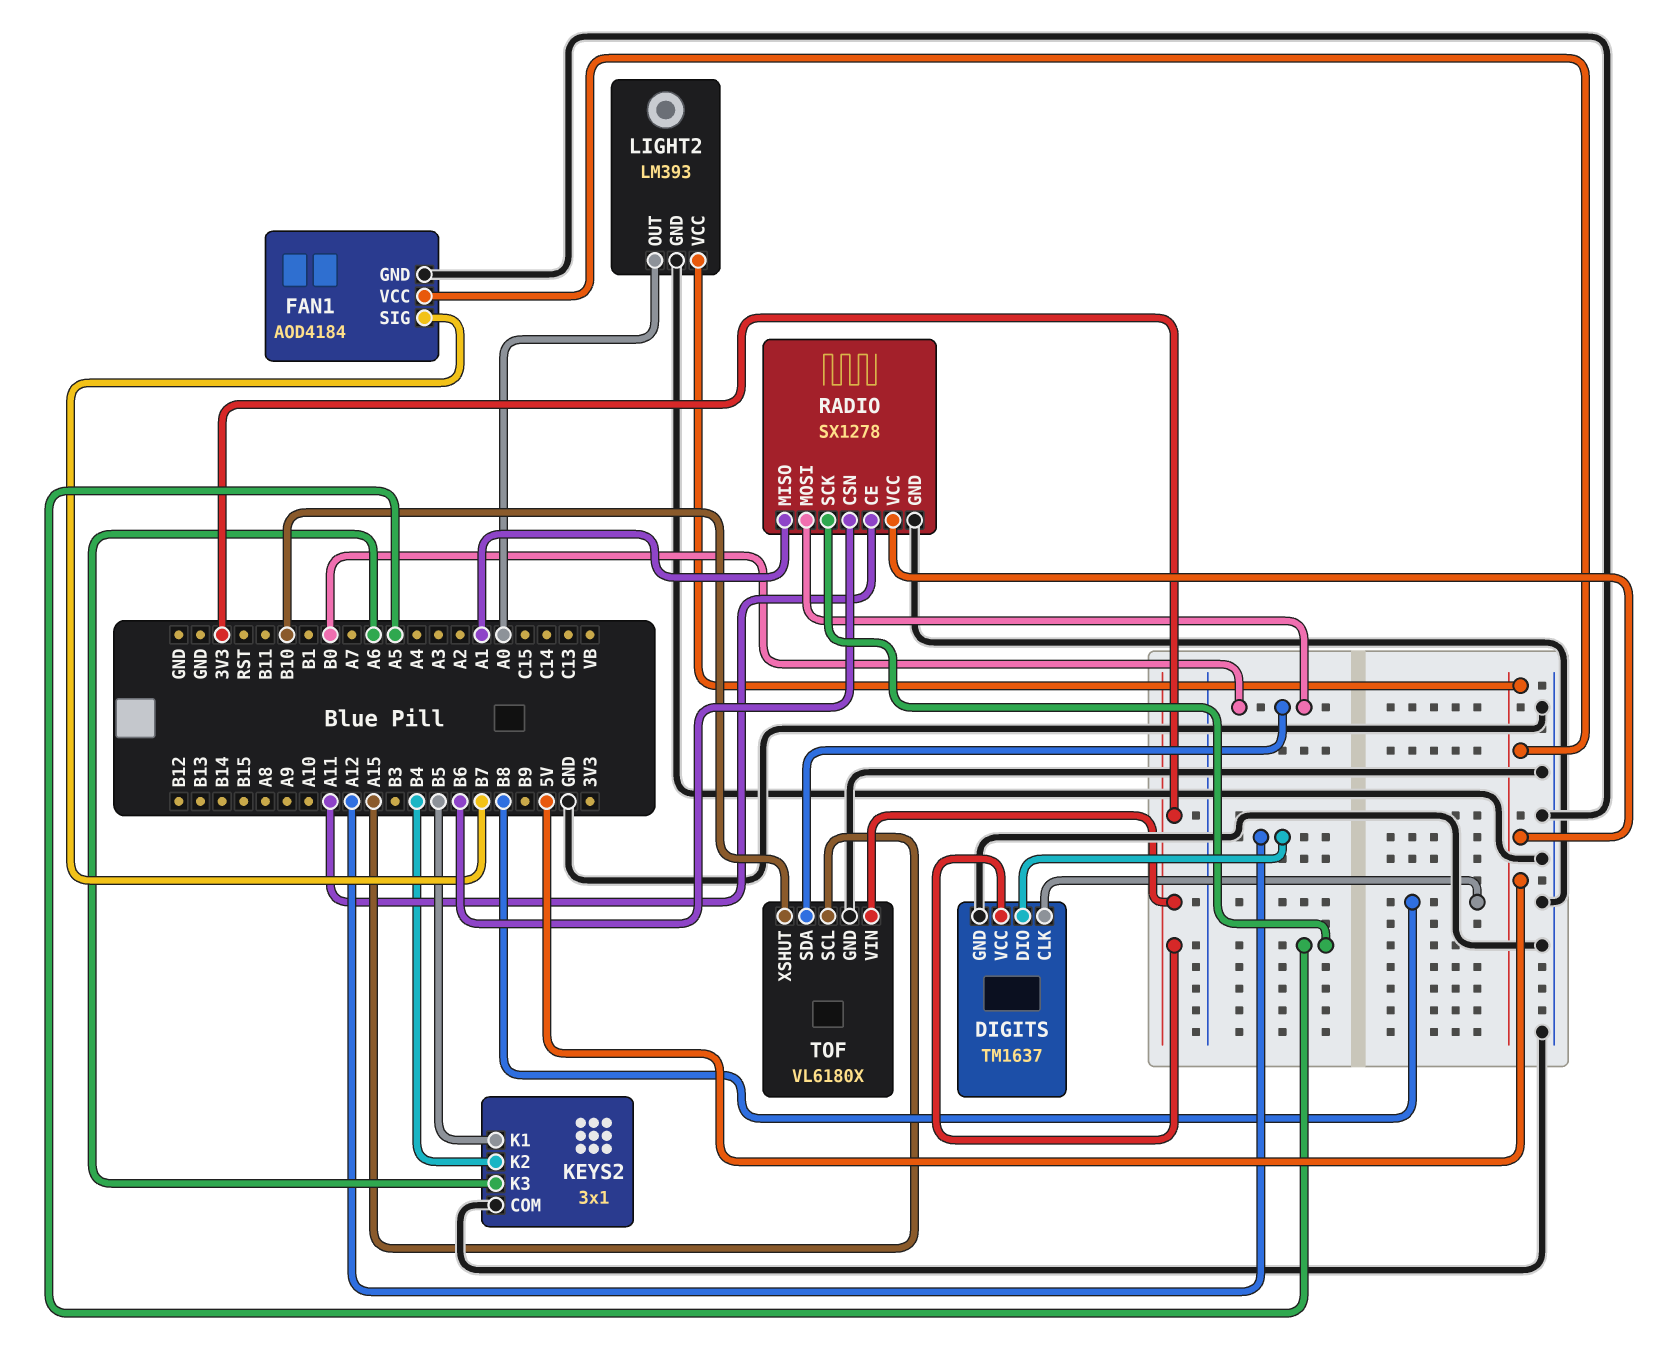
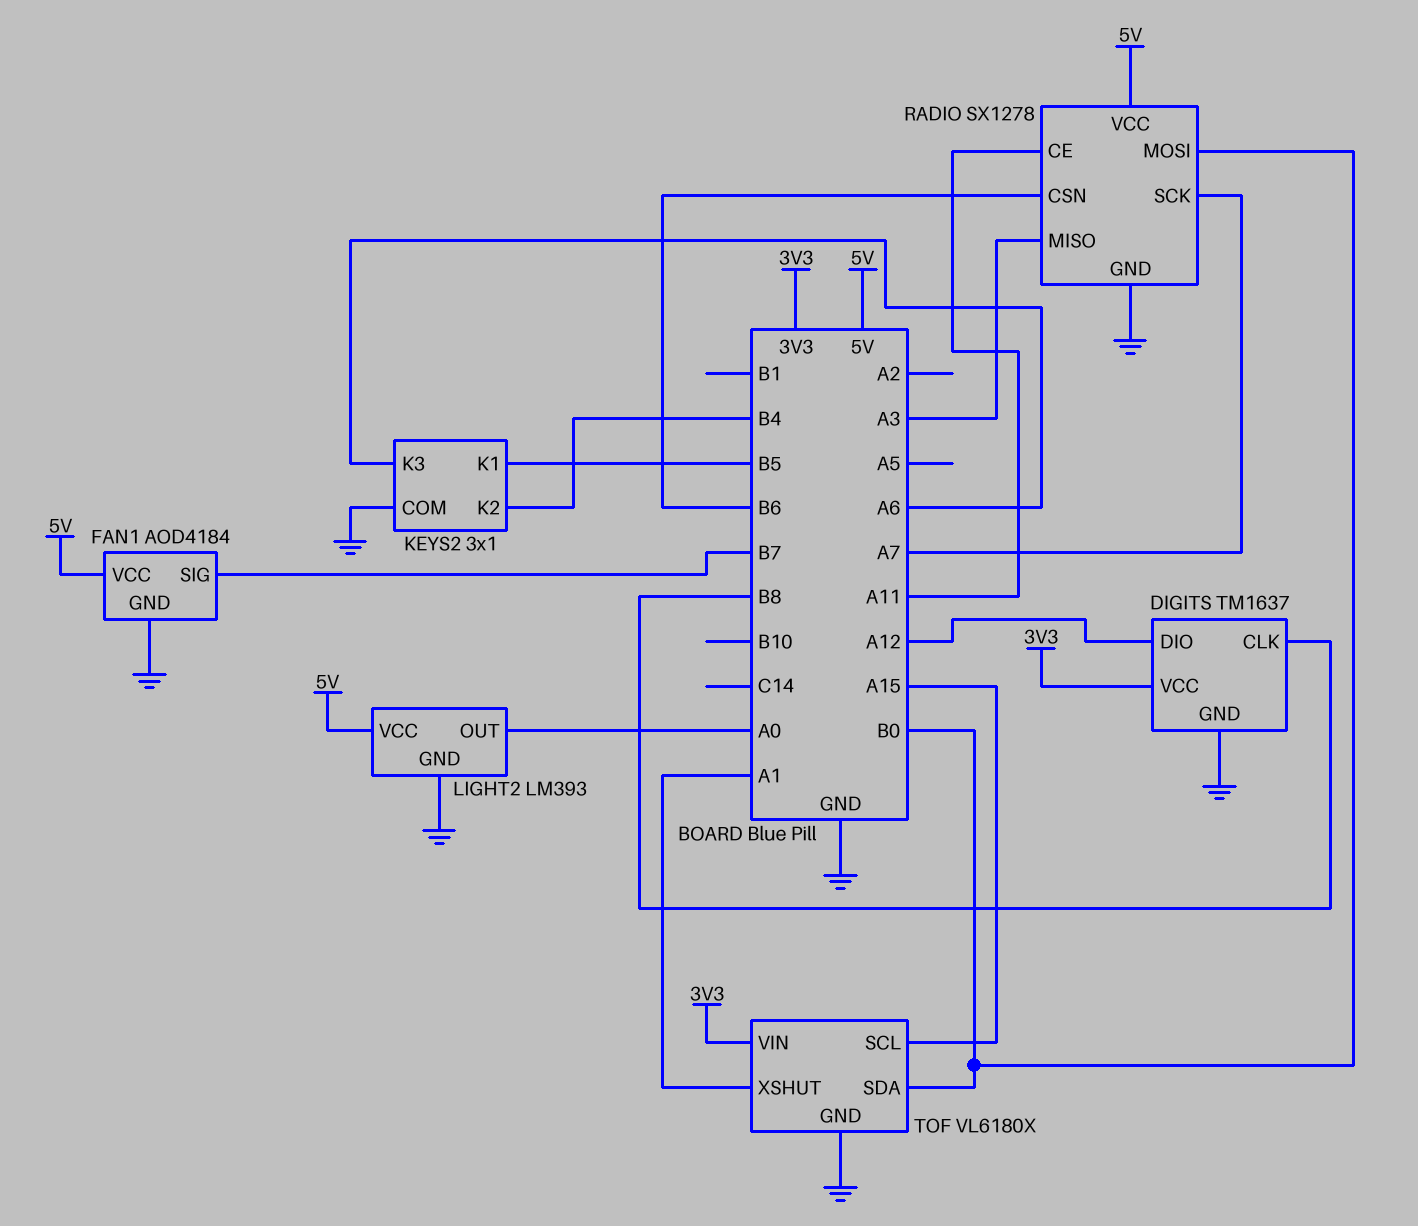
RADIO pin MISO: A1 -> A3
RADIO pin SCK: A5 -> A7
TOF pin XSHUT: B10 -> A1

